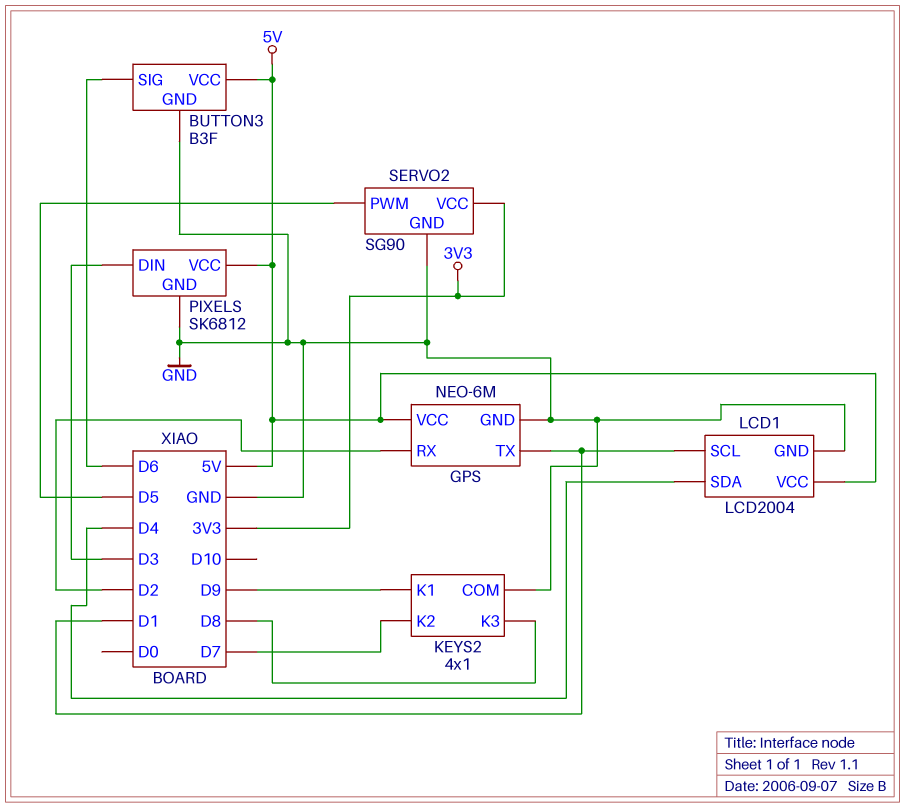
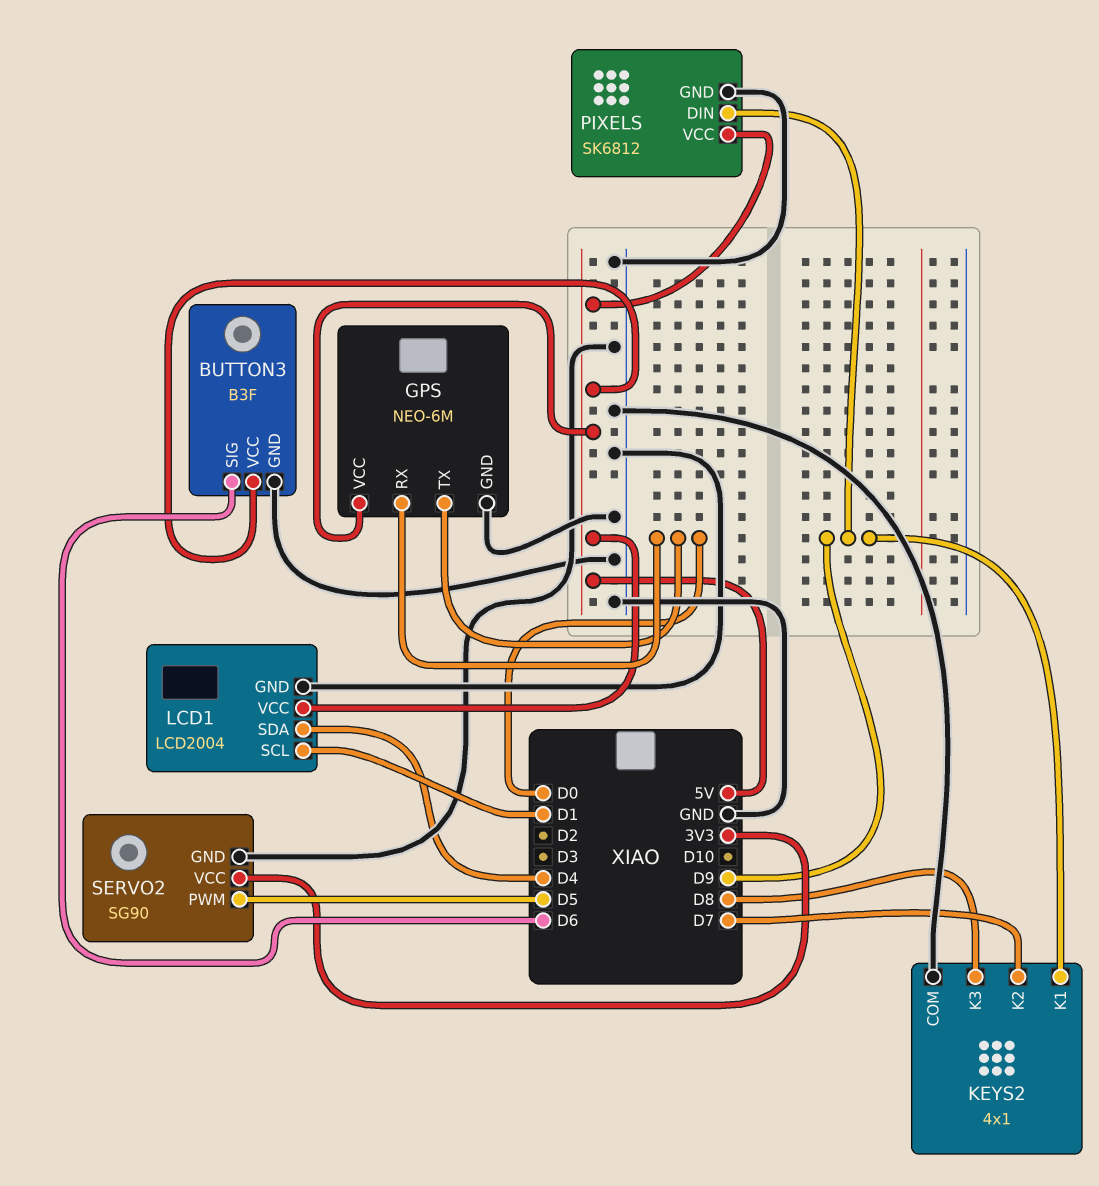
GPS pin RX: D2 -> D0
GPS pin TX: D1 -> D0
PIXELS pin DIN: D3 -> D9

